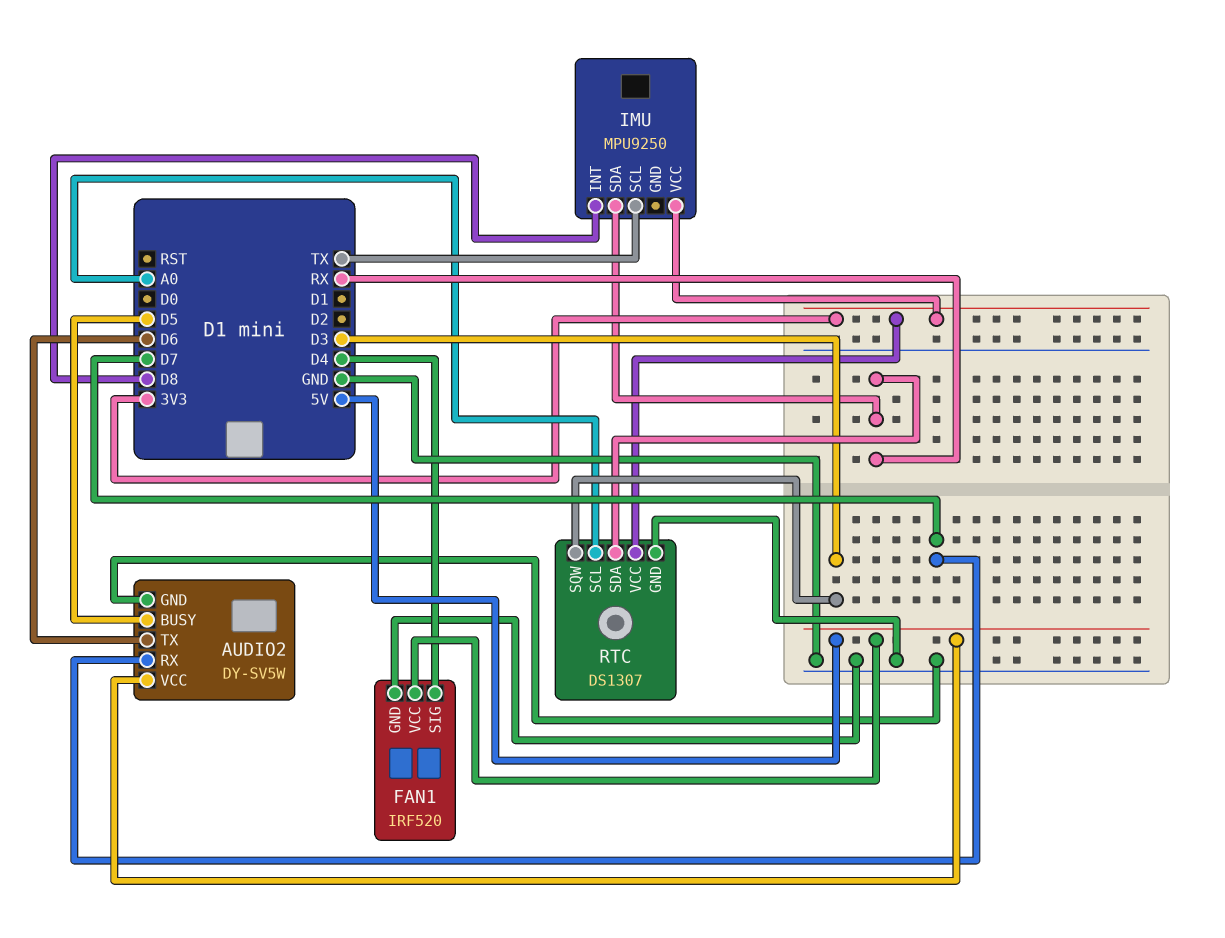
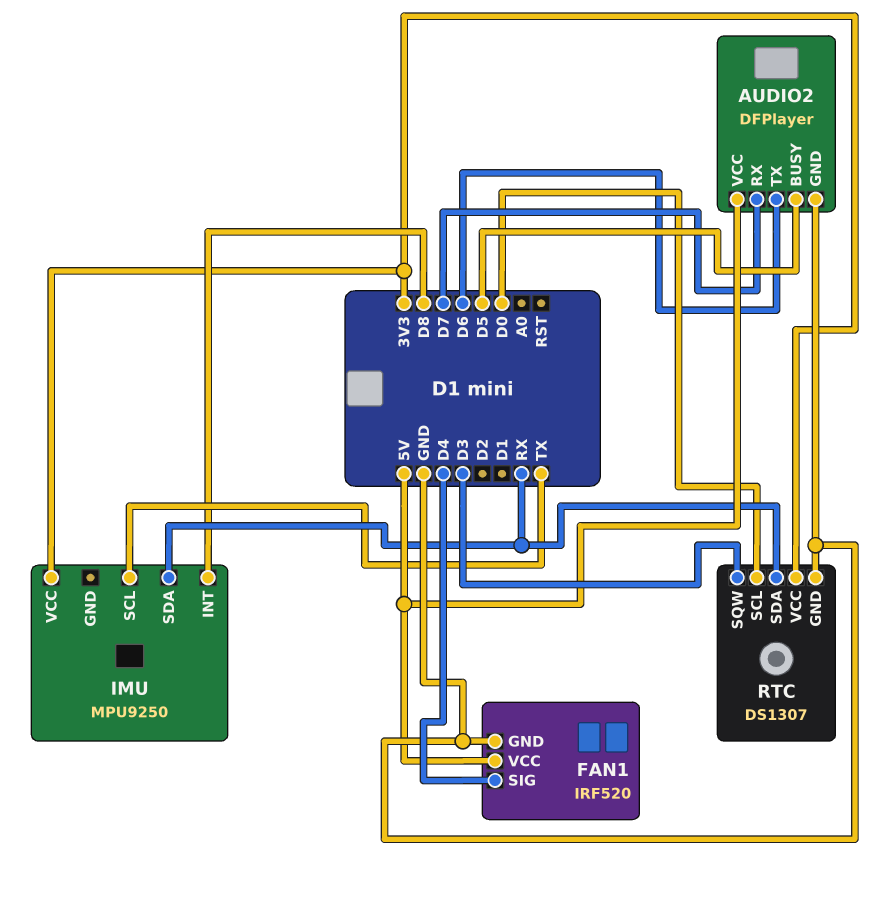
AUDIO2: DY-SV5W -> DFPlayer
RTC pin SCL: A0 -> D0

